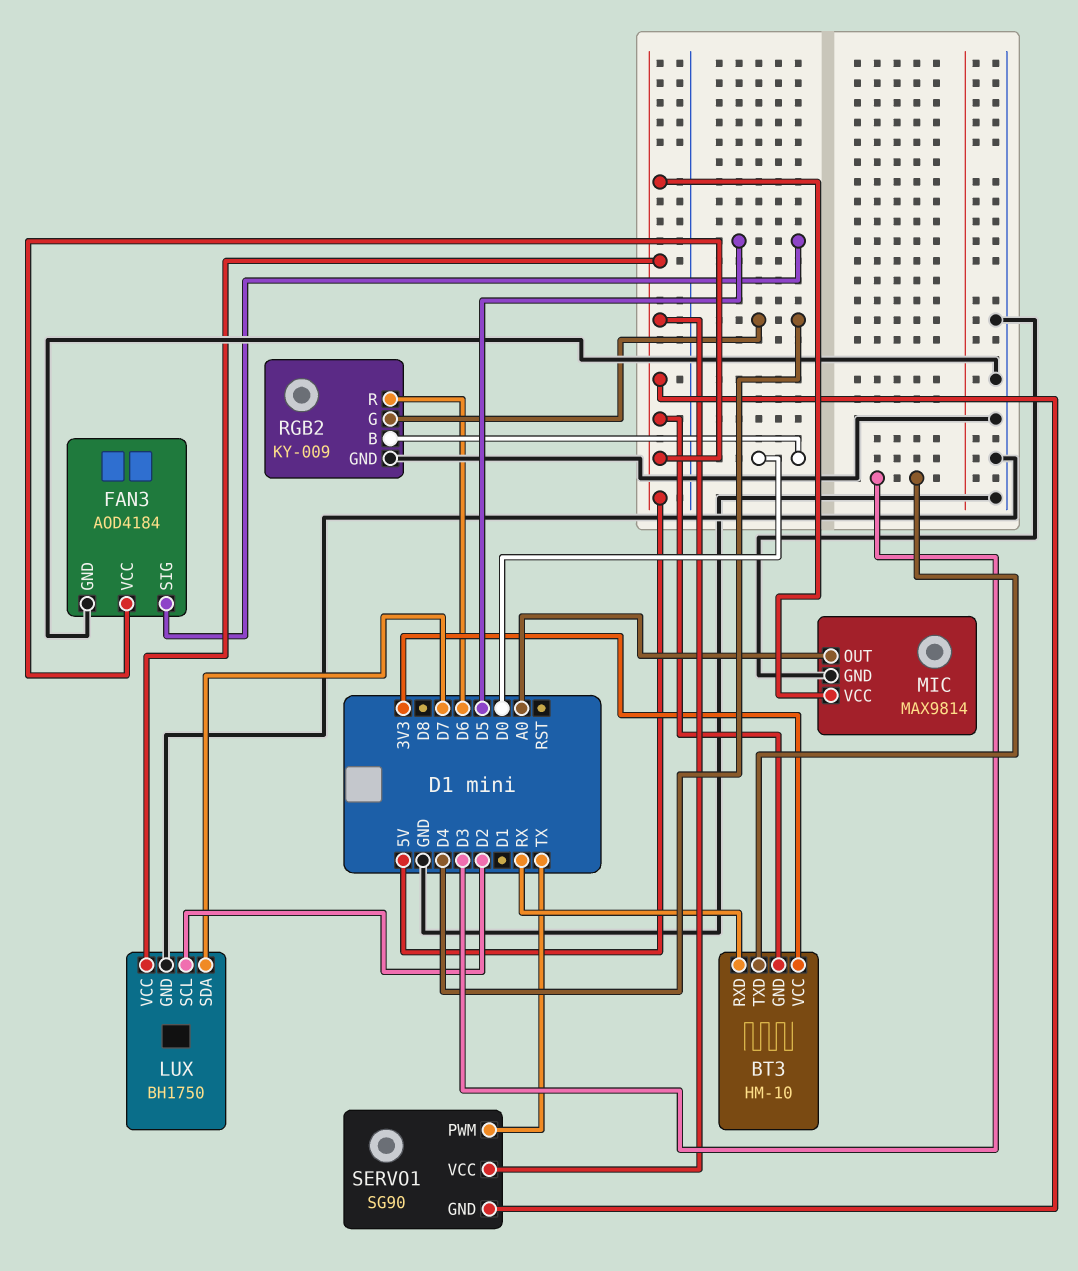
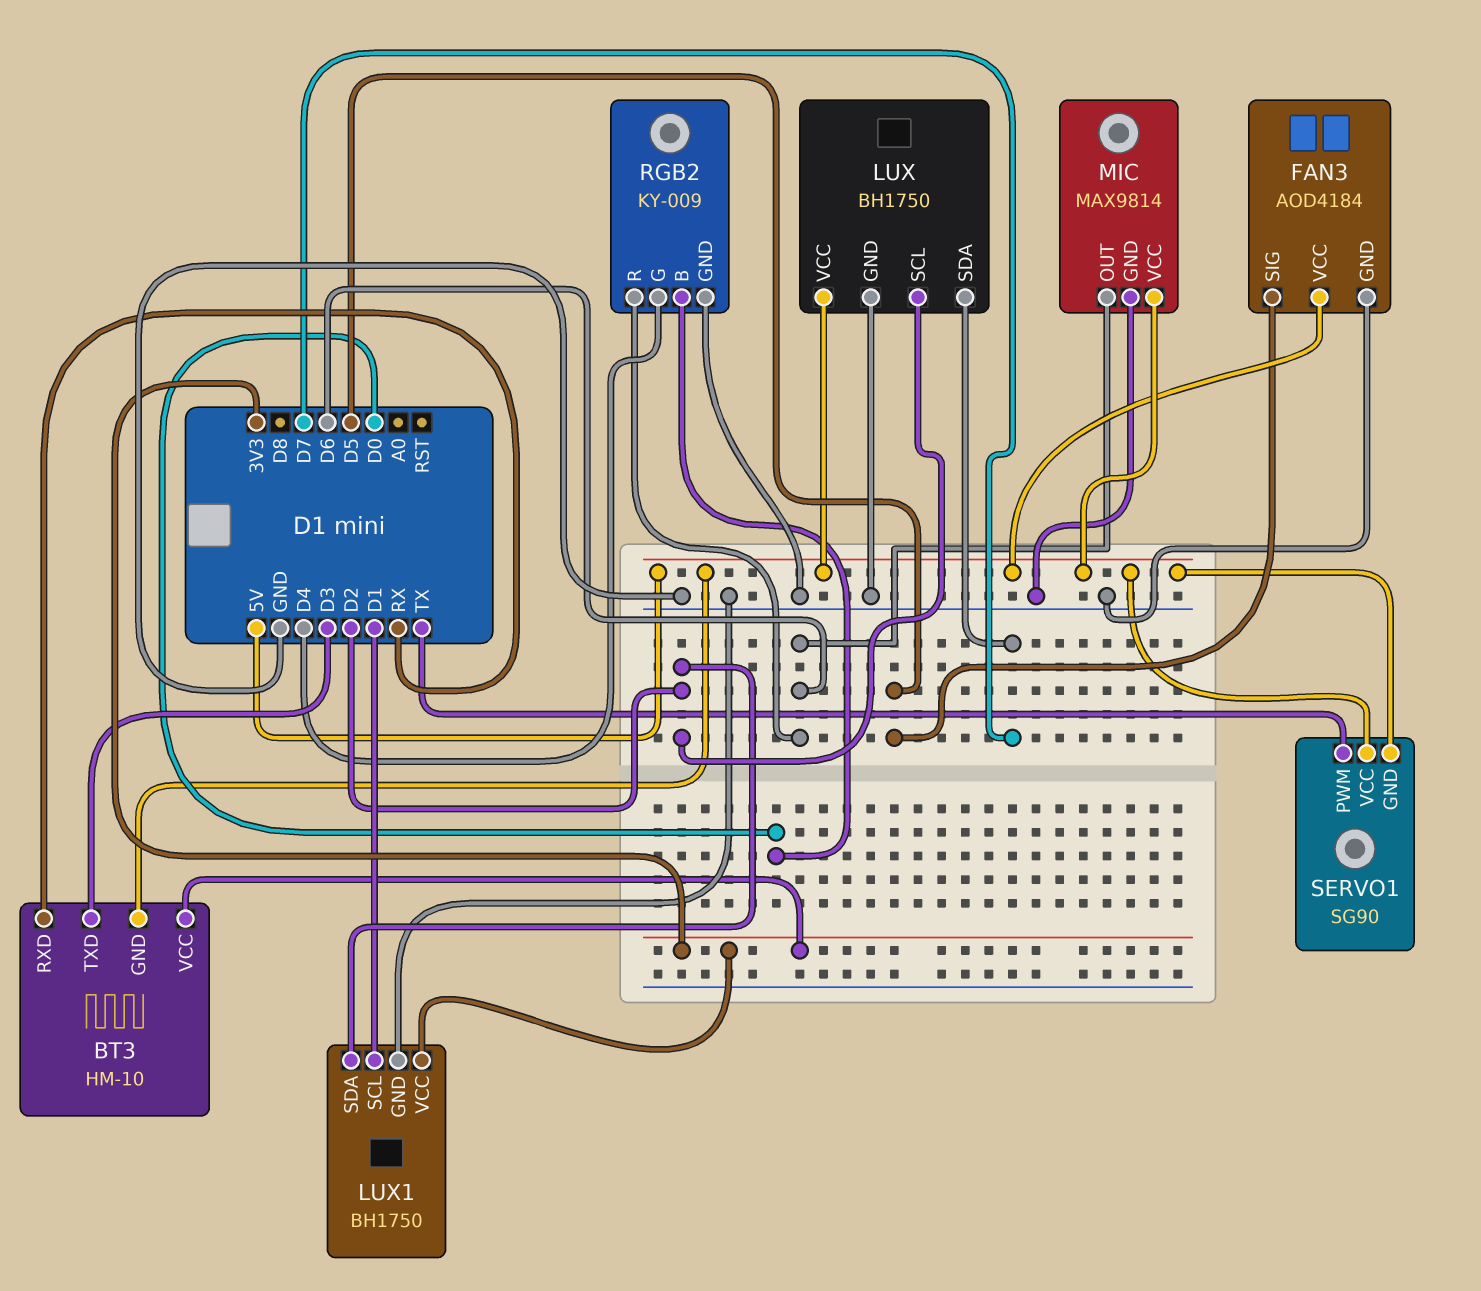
LUX1: none -> BH1750
LUX1 pin GND: none -> GND
LUX1 pin SCL: none -> D1
LUX1 pin SDA: none -> D2
LUX1 pin VCC: none -> 3V3
MIC pin OUT: A0 -> D6

